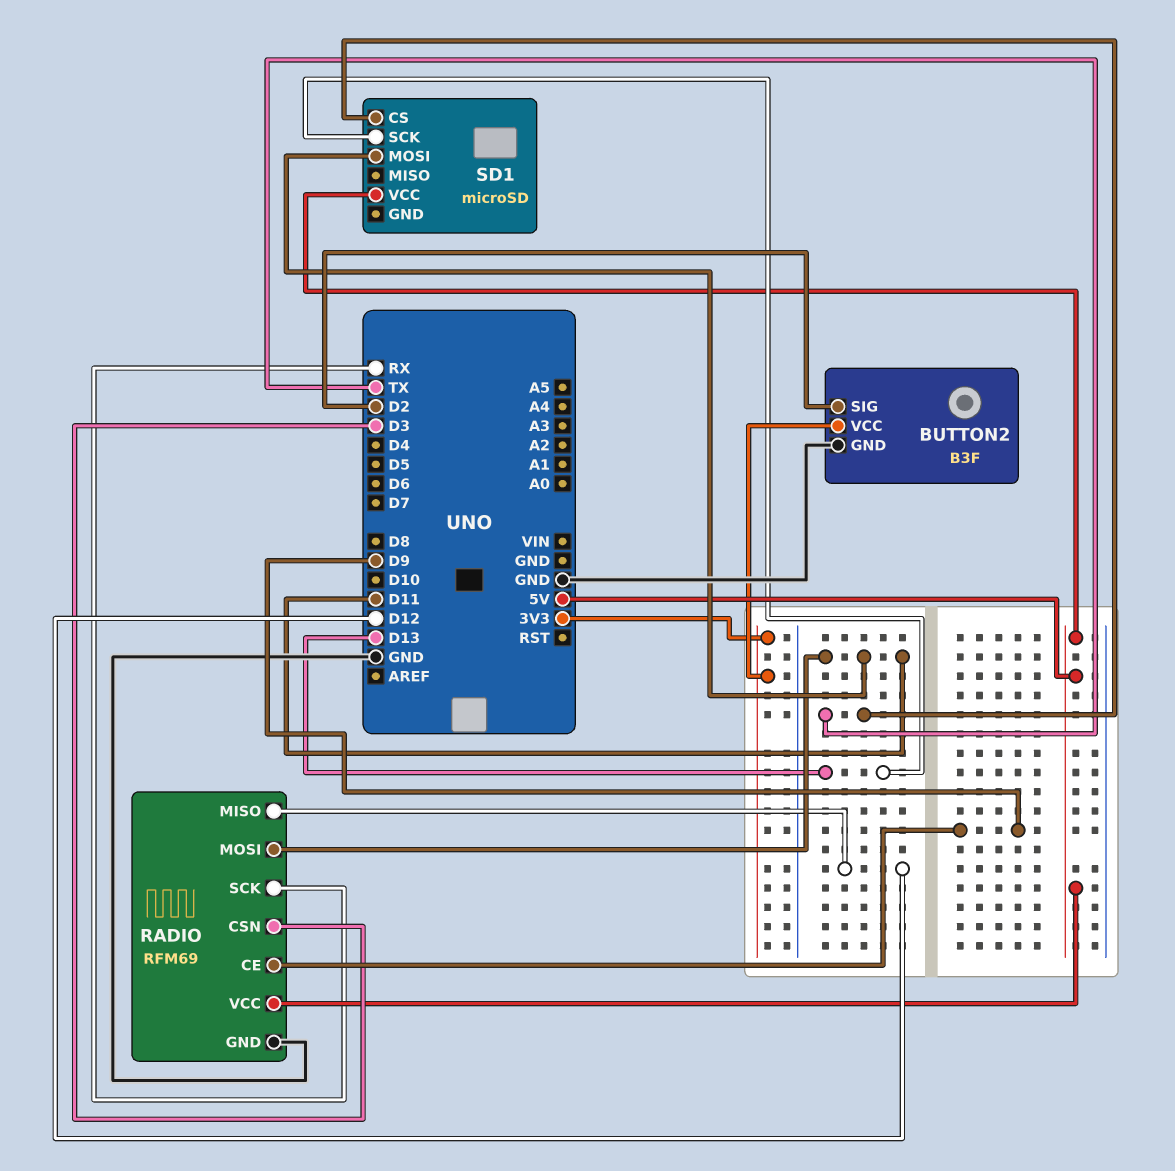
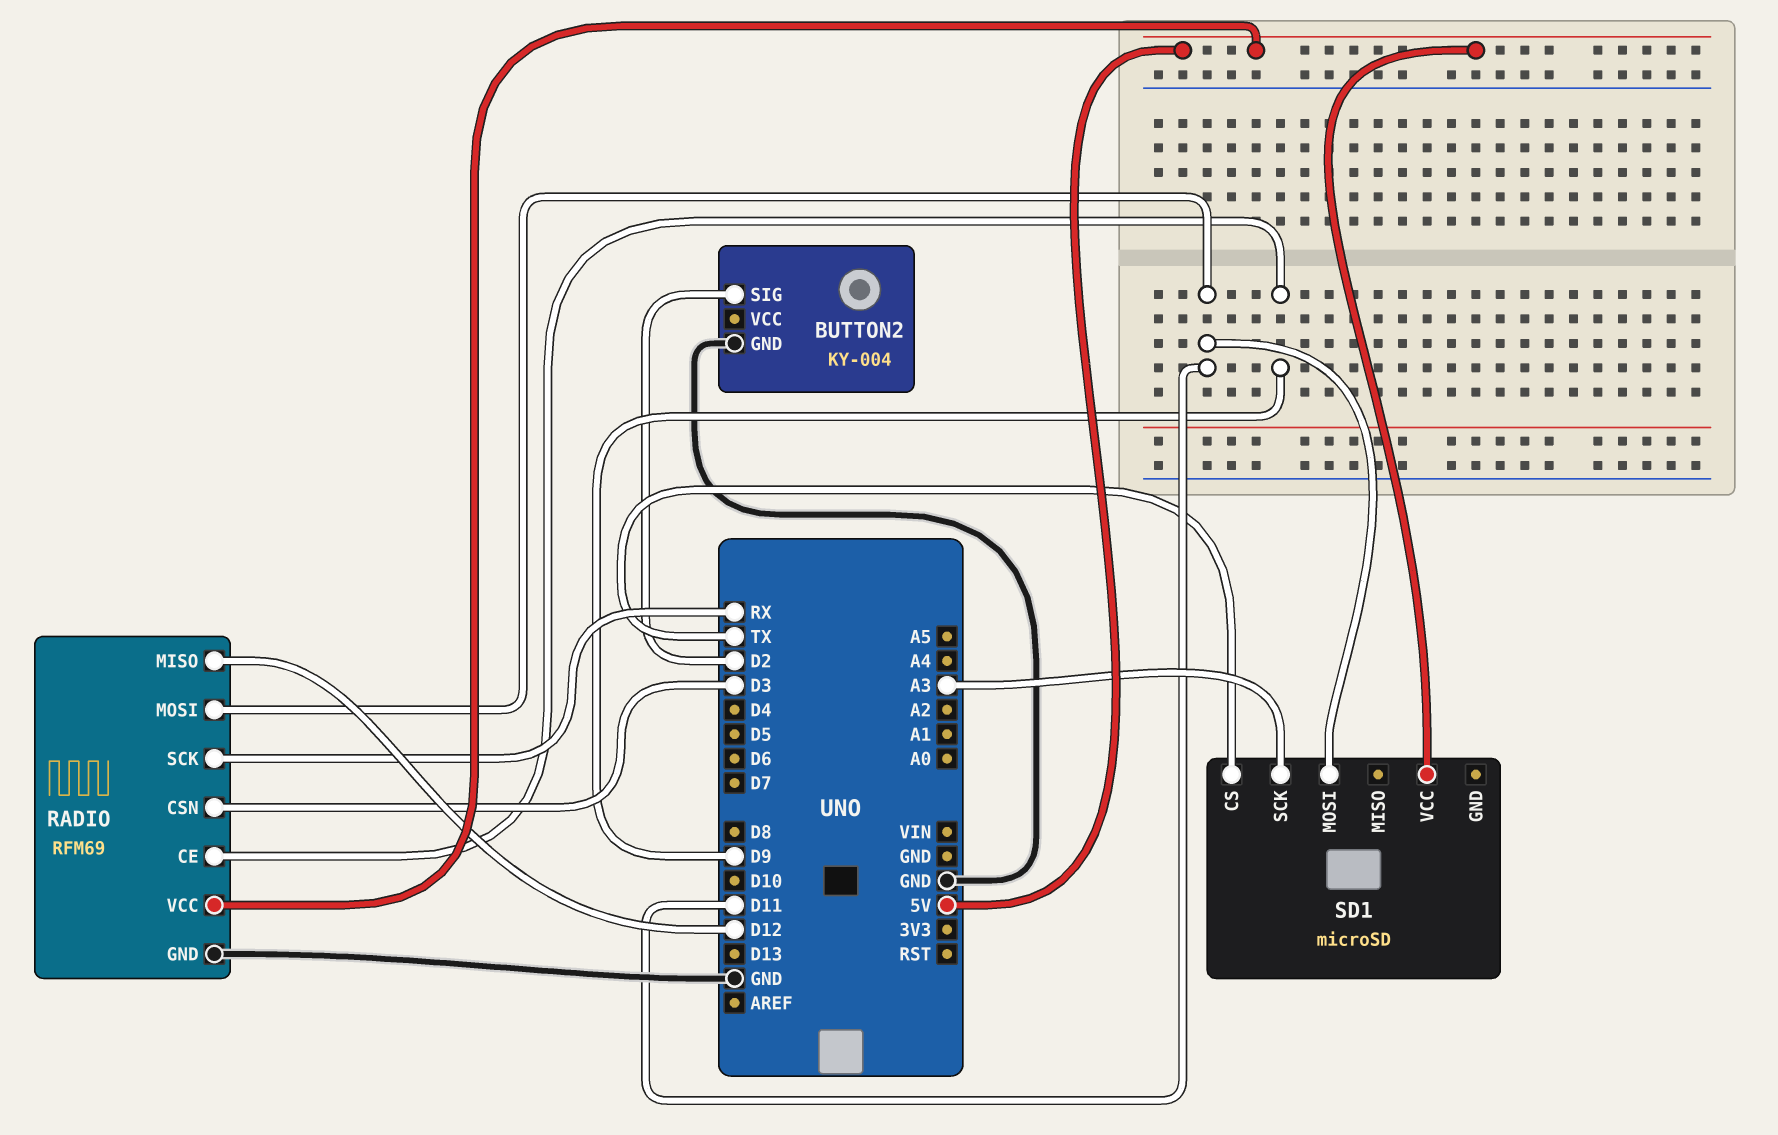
BUTTON2: B3F -> KY-004
BUTTON2 pin VCC: 3V3 -> none
SD1 pin SCK: D13 -> A3

